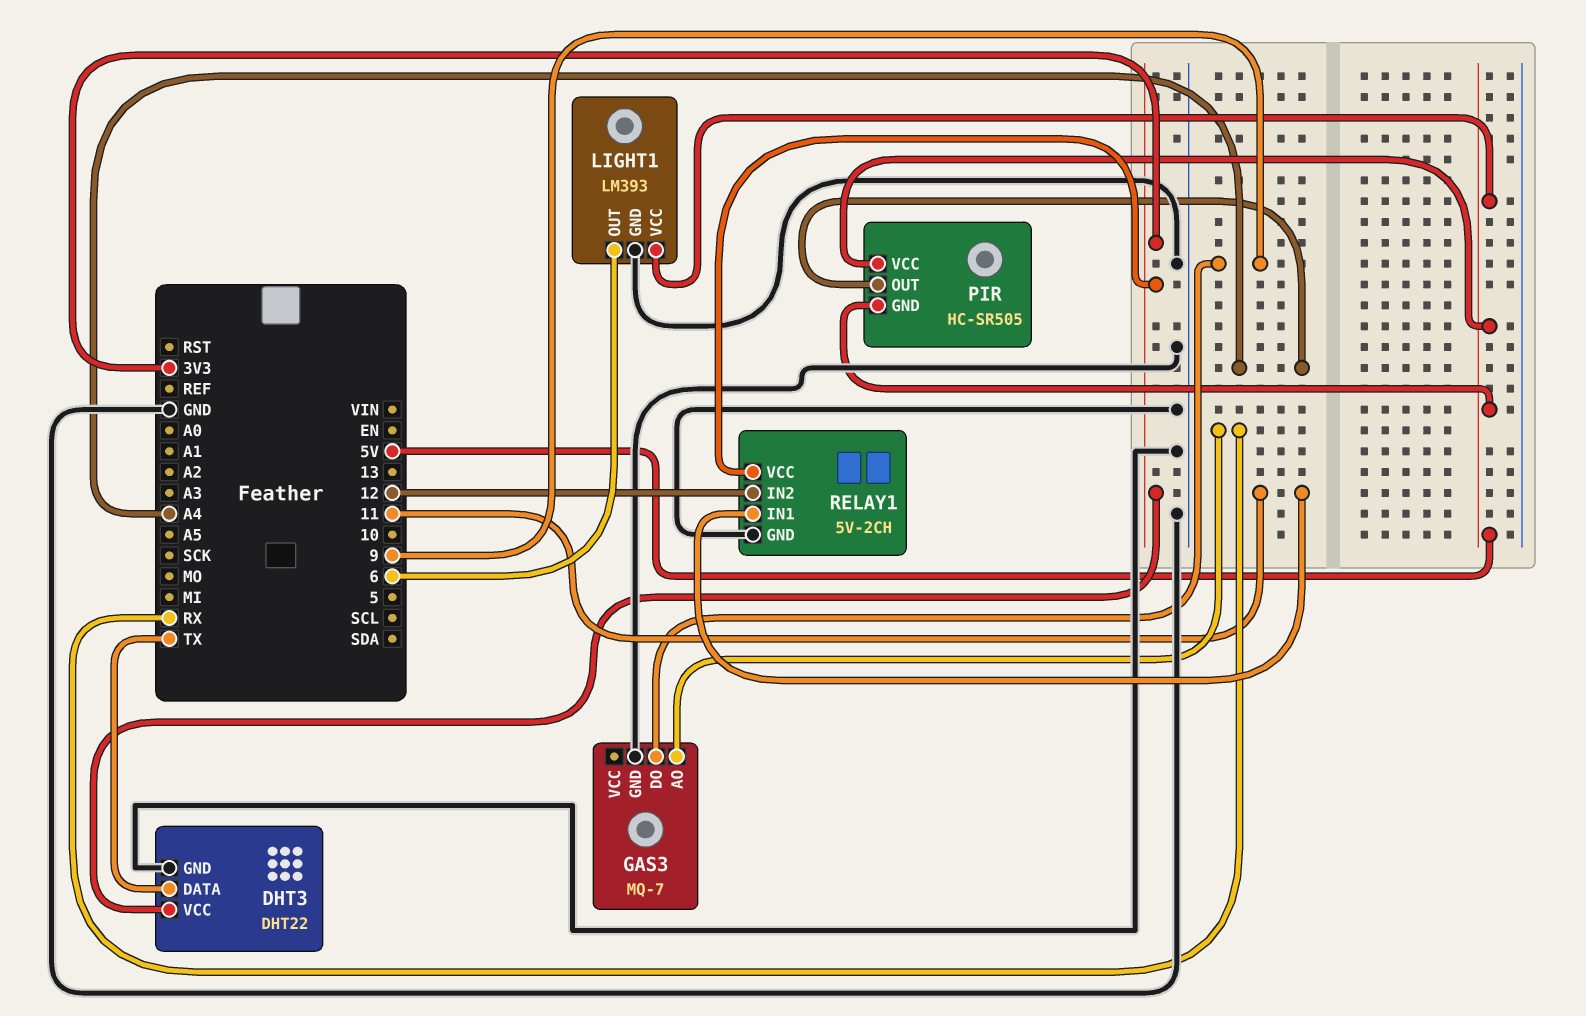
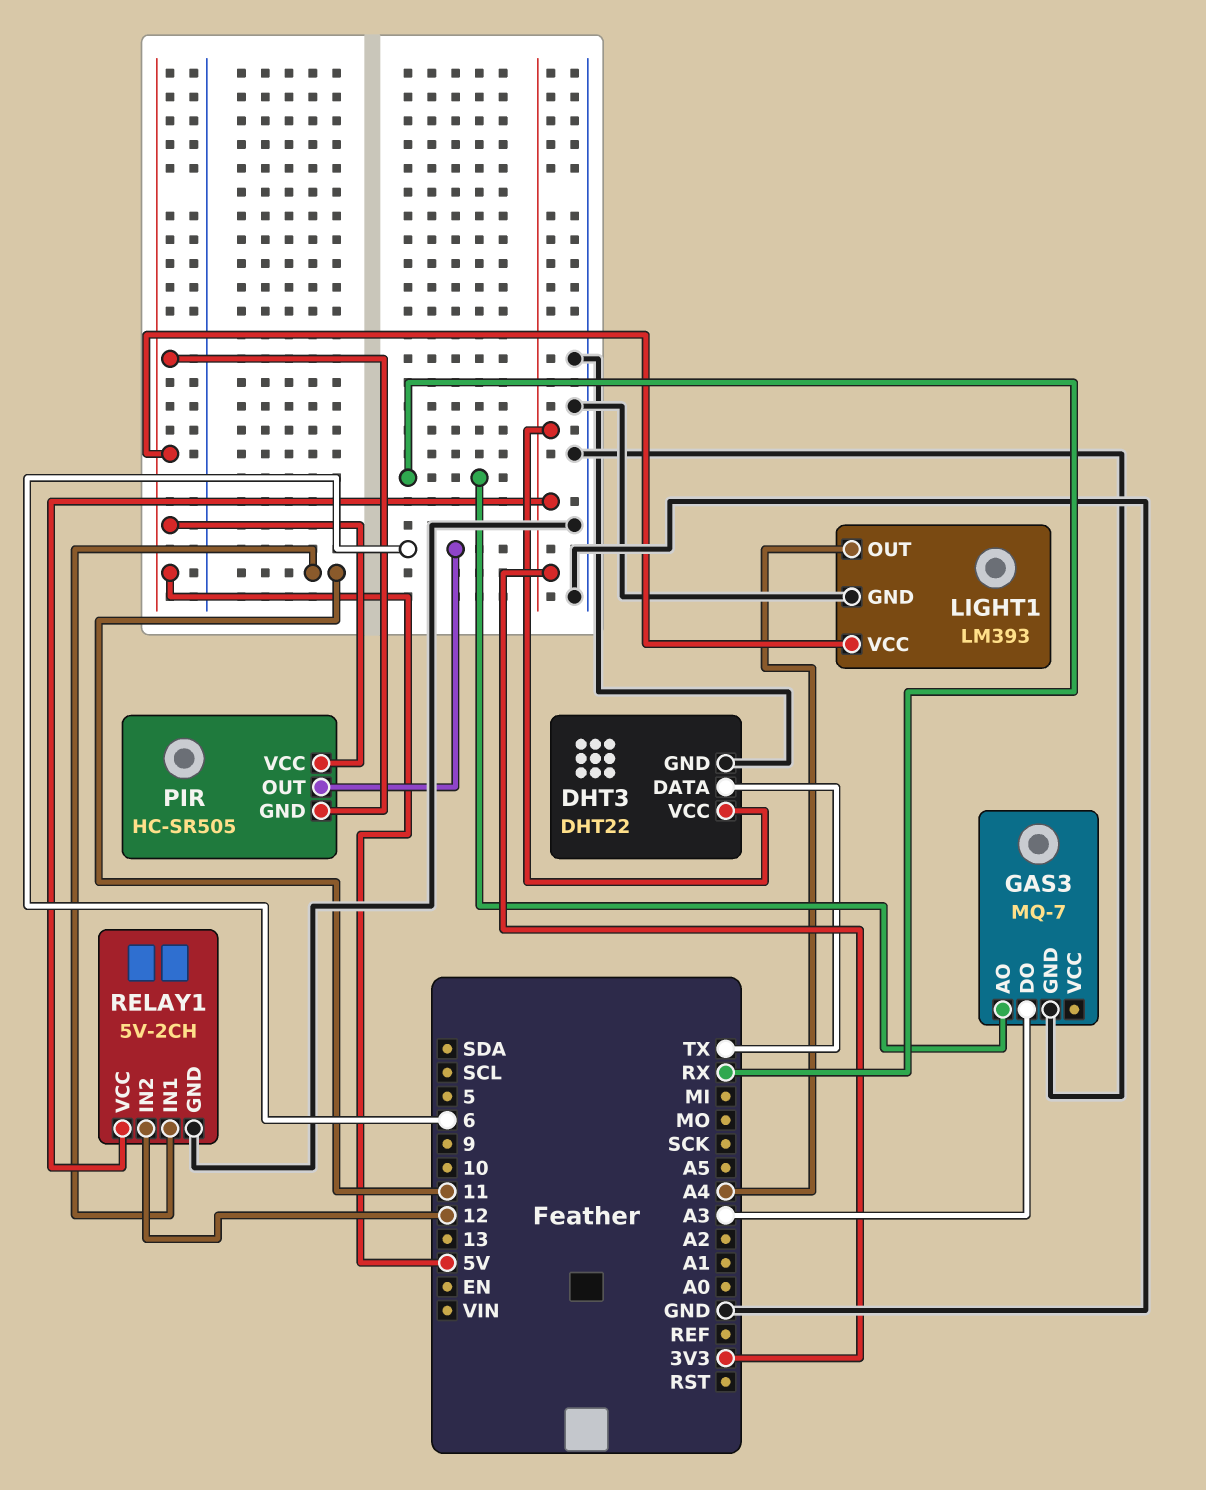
GAS3 pin DO: 9 -> A3
LIGHT1 pin OUT: 6 -> A4
PIR pin OUT: A4 -> 6

